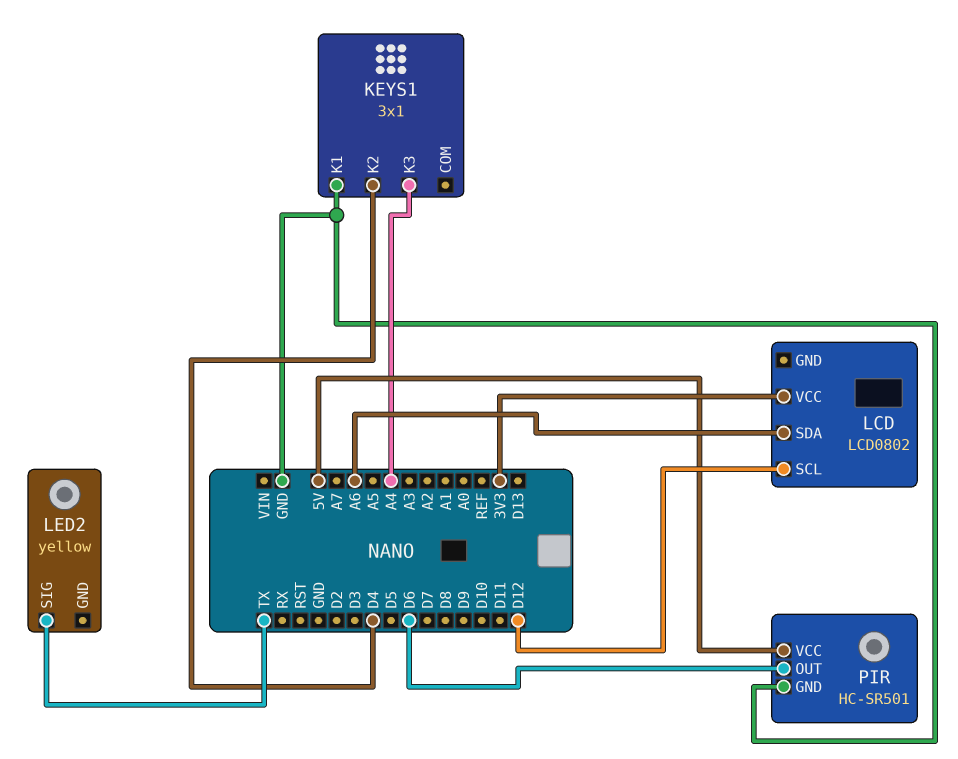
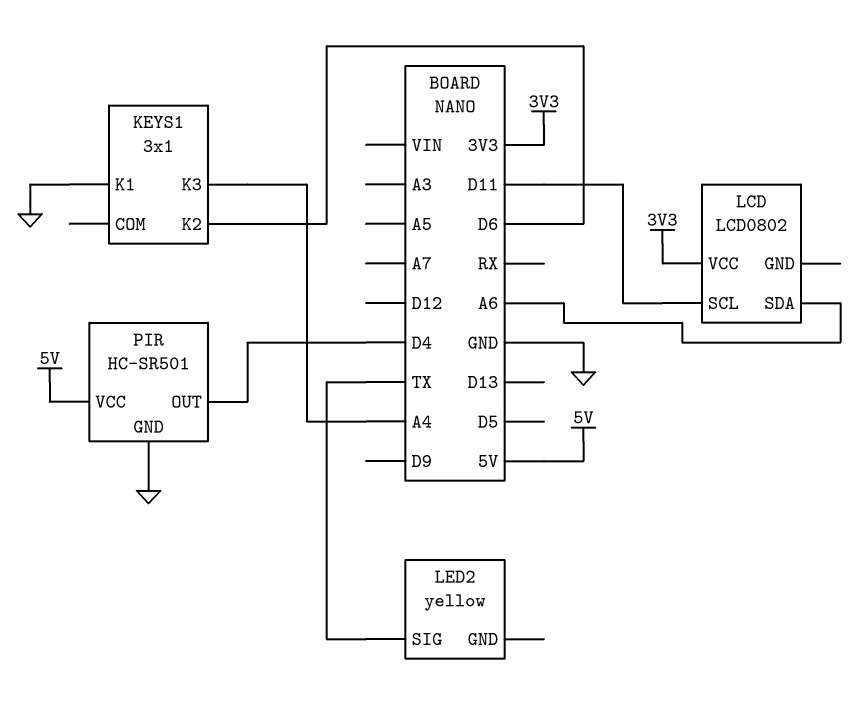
KEYS1 pin K2: D4 -> D6
LCD pin SCL: D12 -> D11
PIR pin OUT: D6 -> D4

